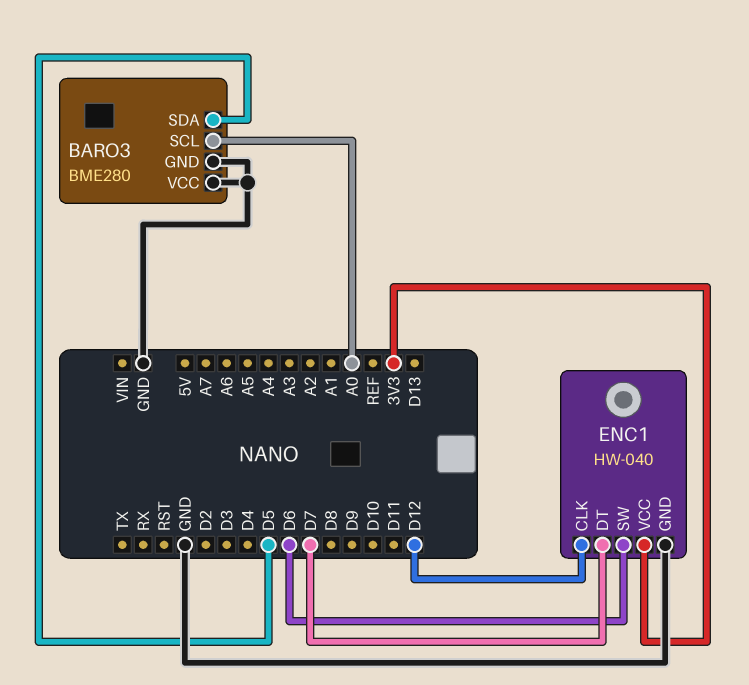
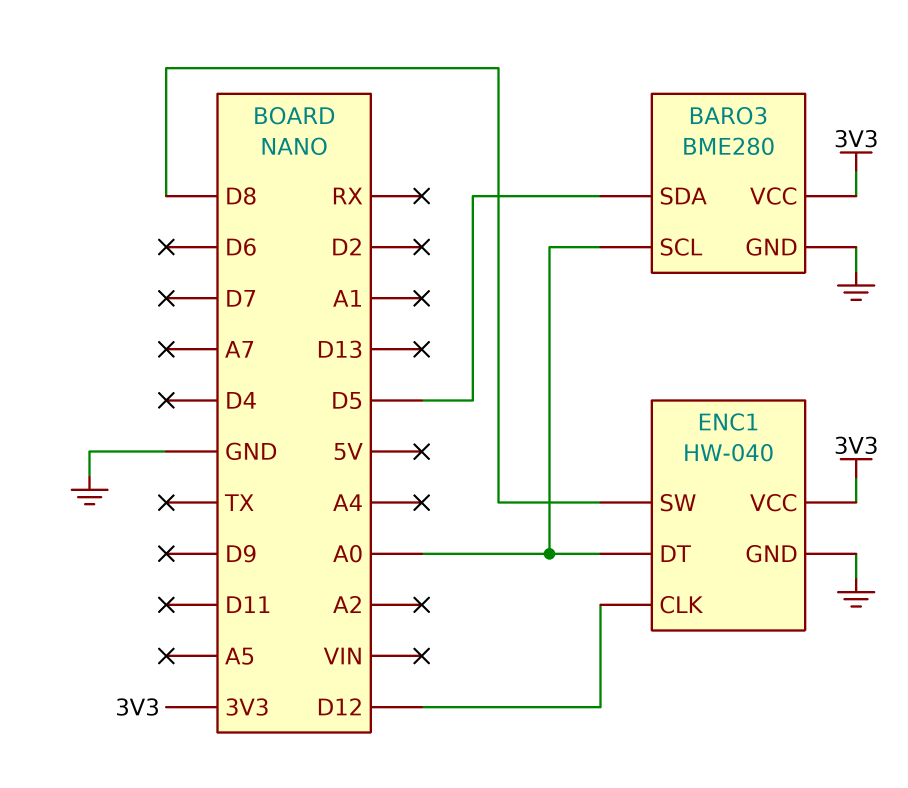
BARO3 pin VCC: GND -> 3V3
ENC1 pin DT: D7 -> A0
ENC1 pin SW: D6 -> D8

